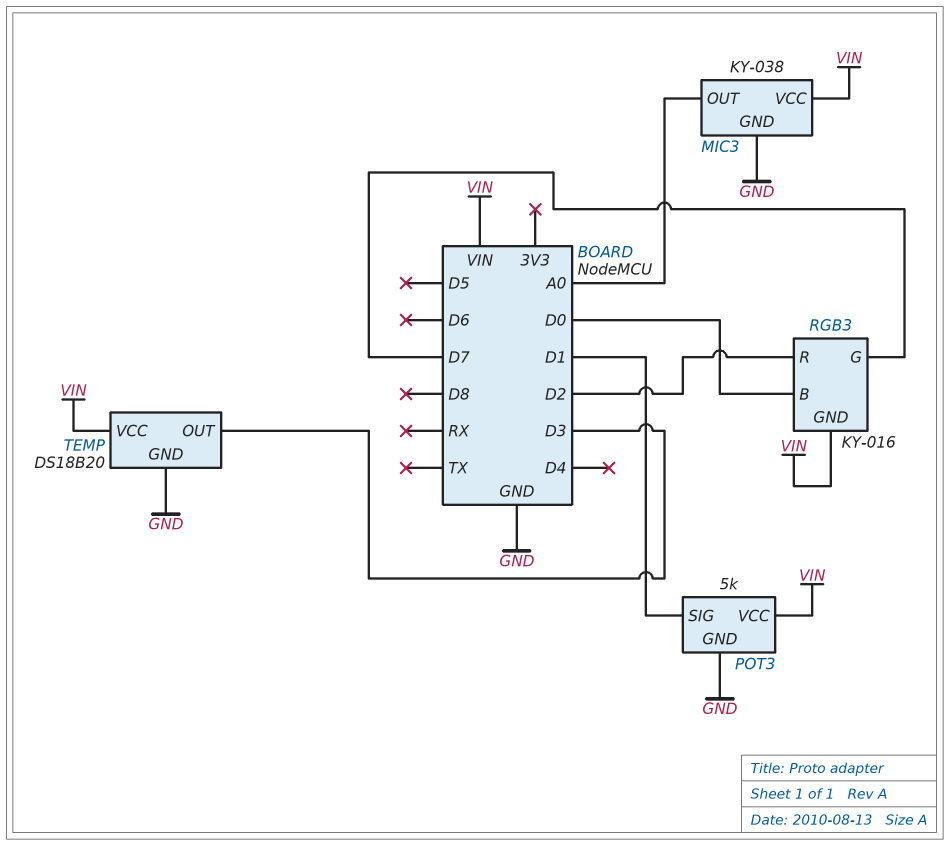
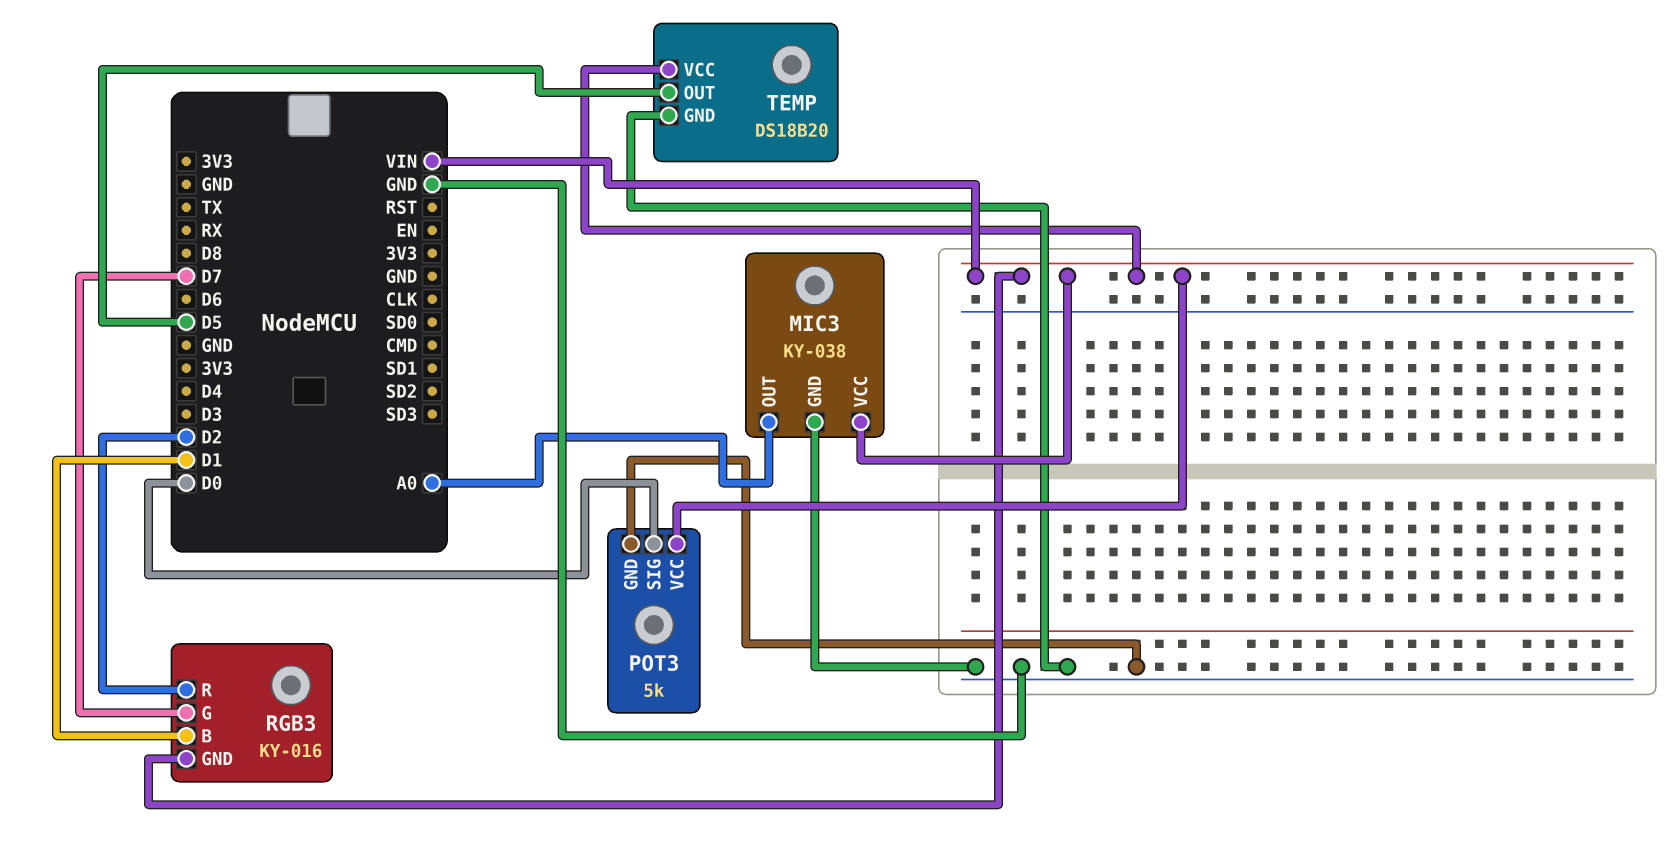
POT3 pin SIG: D1 -> D0
RGB3 pin B: D0 -> D1
TEMP pin OUT: D3 -> D5

